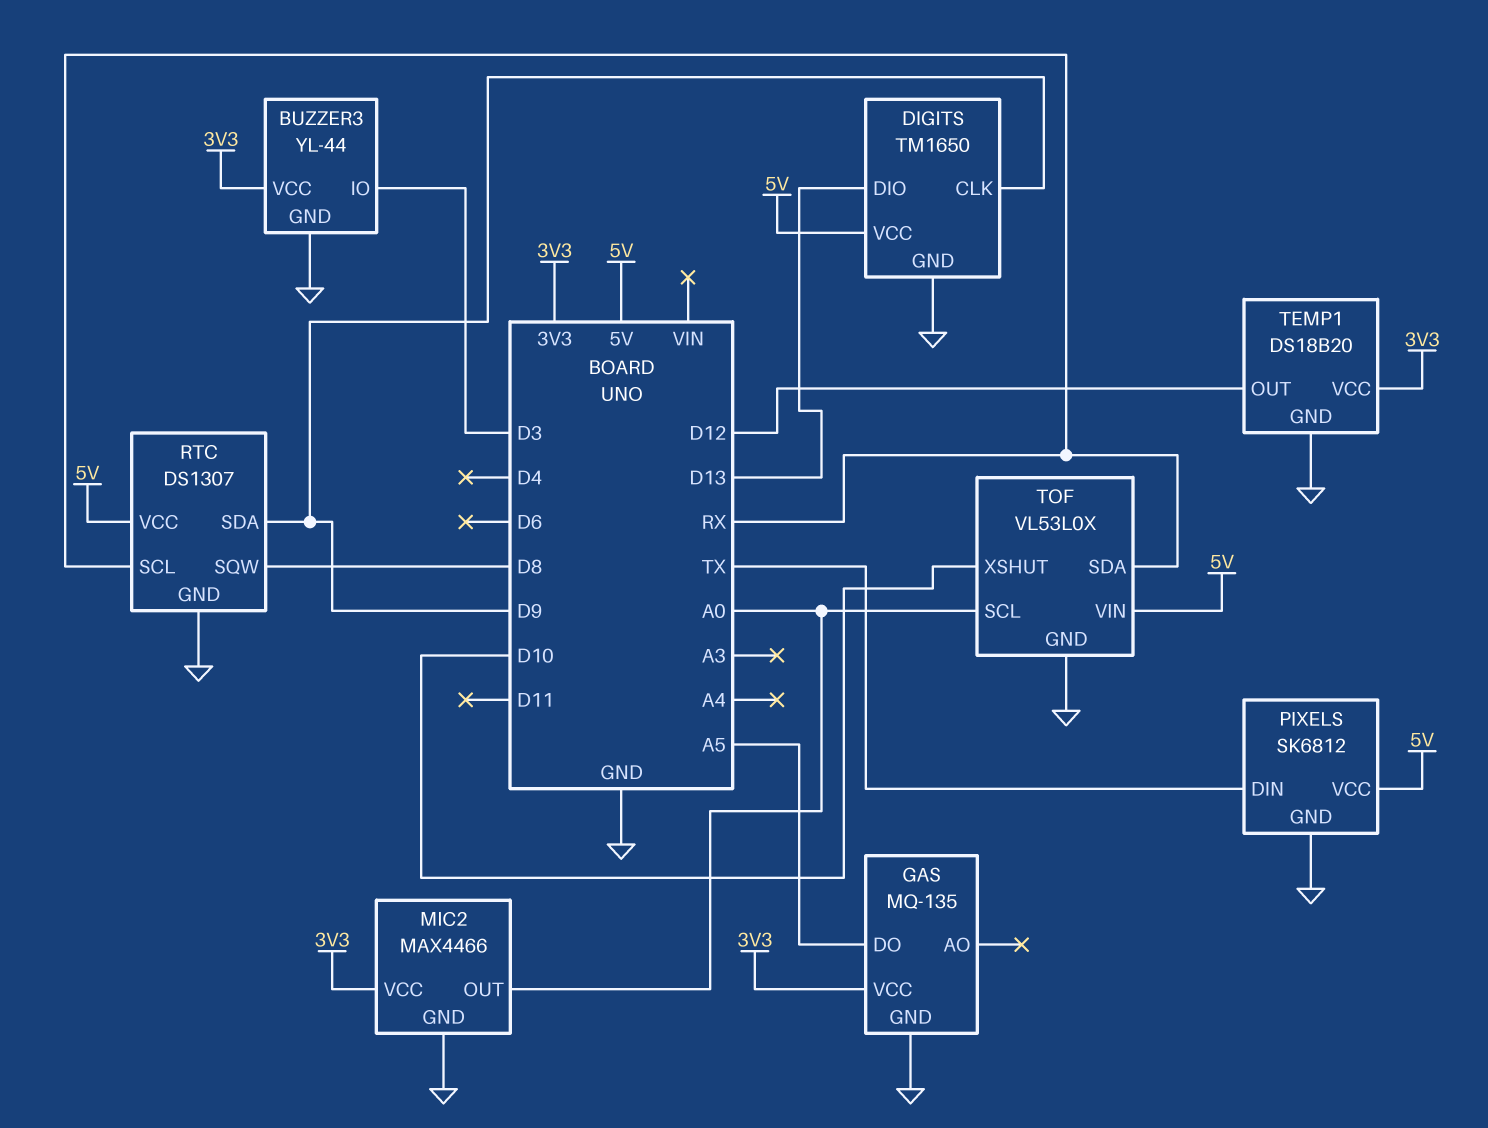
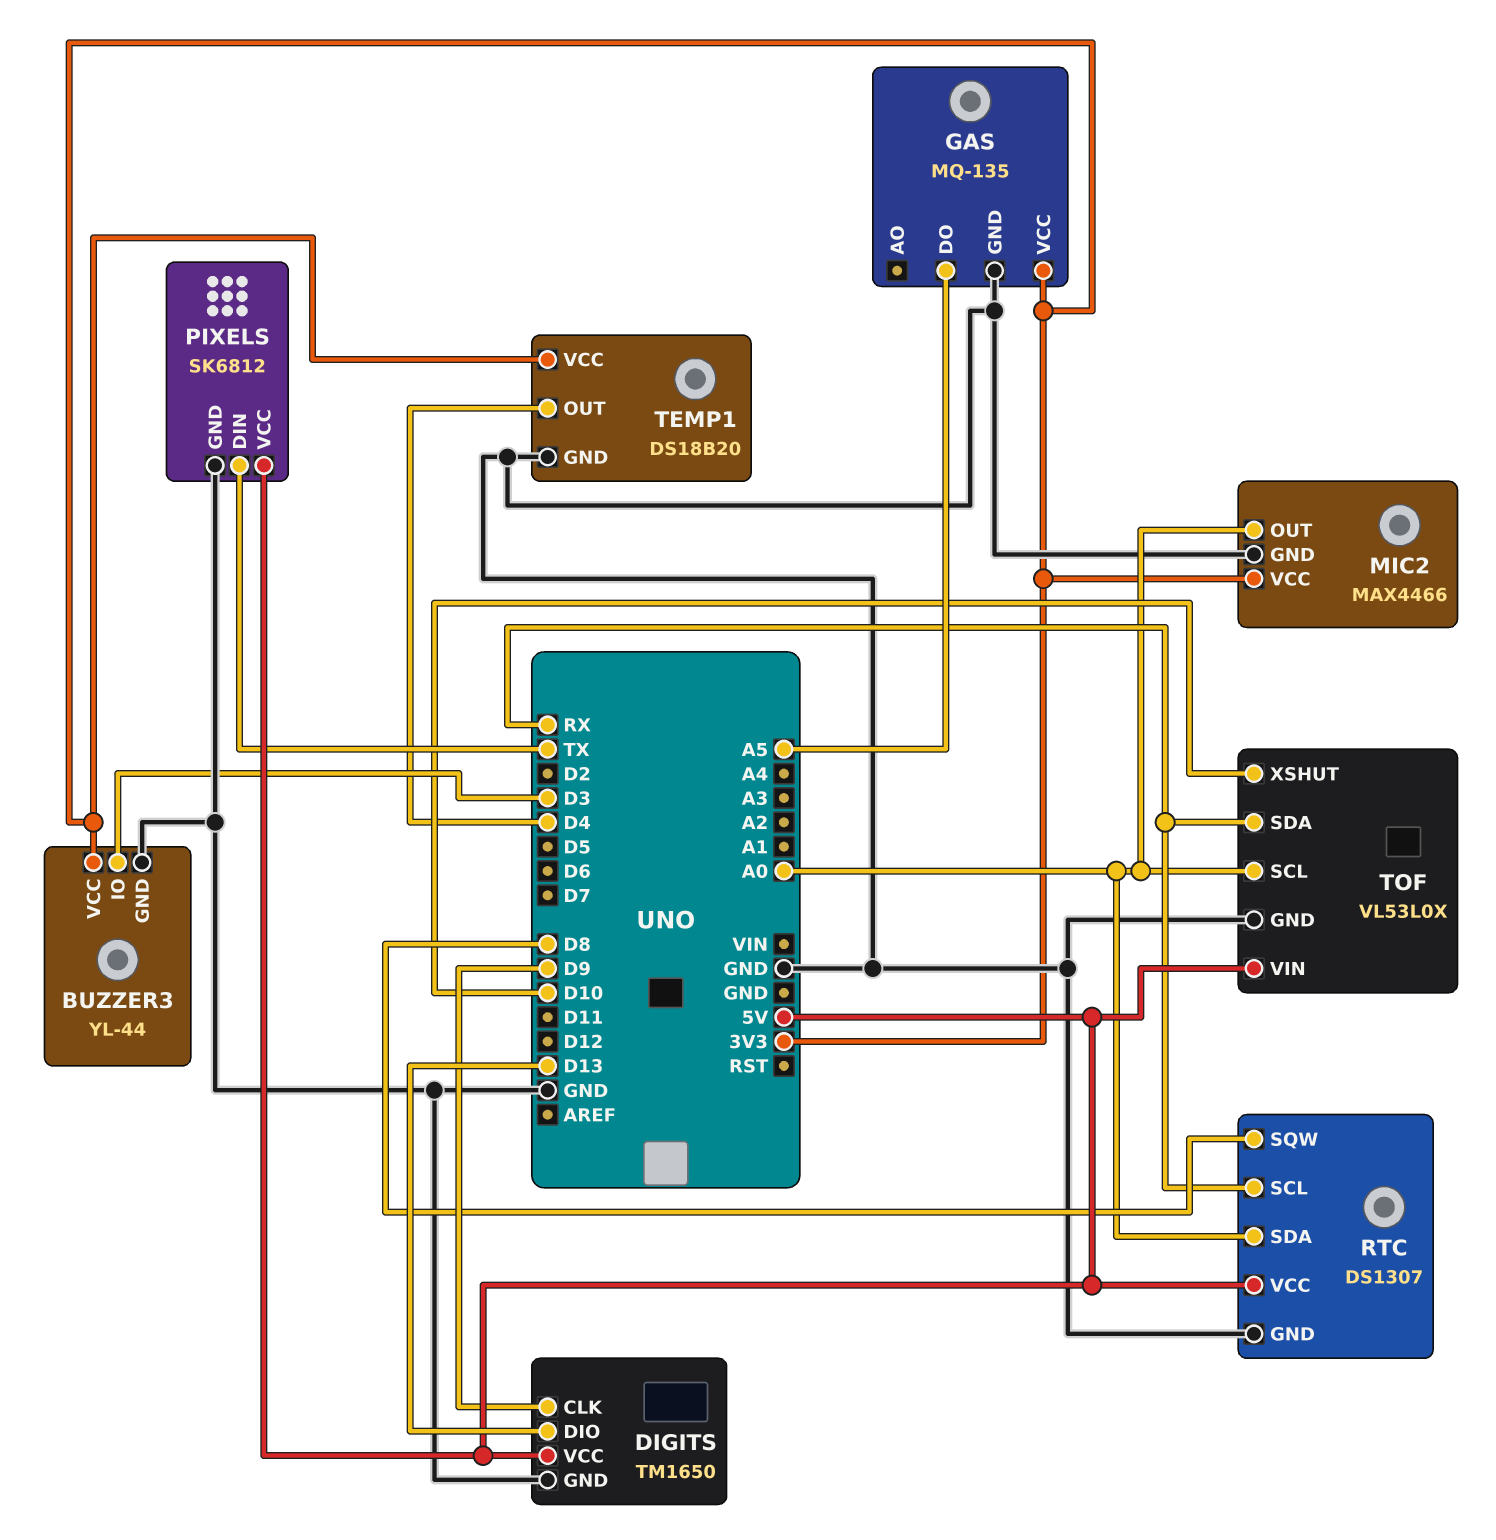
RTC pin SDA: D9 -> A0
TEMP1 pin OUT: D12 -> D4

